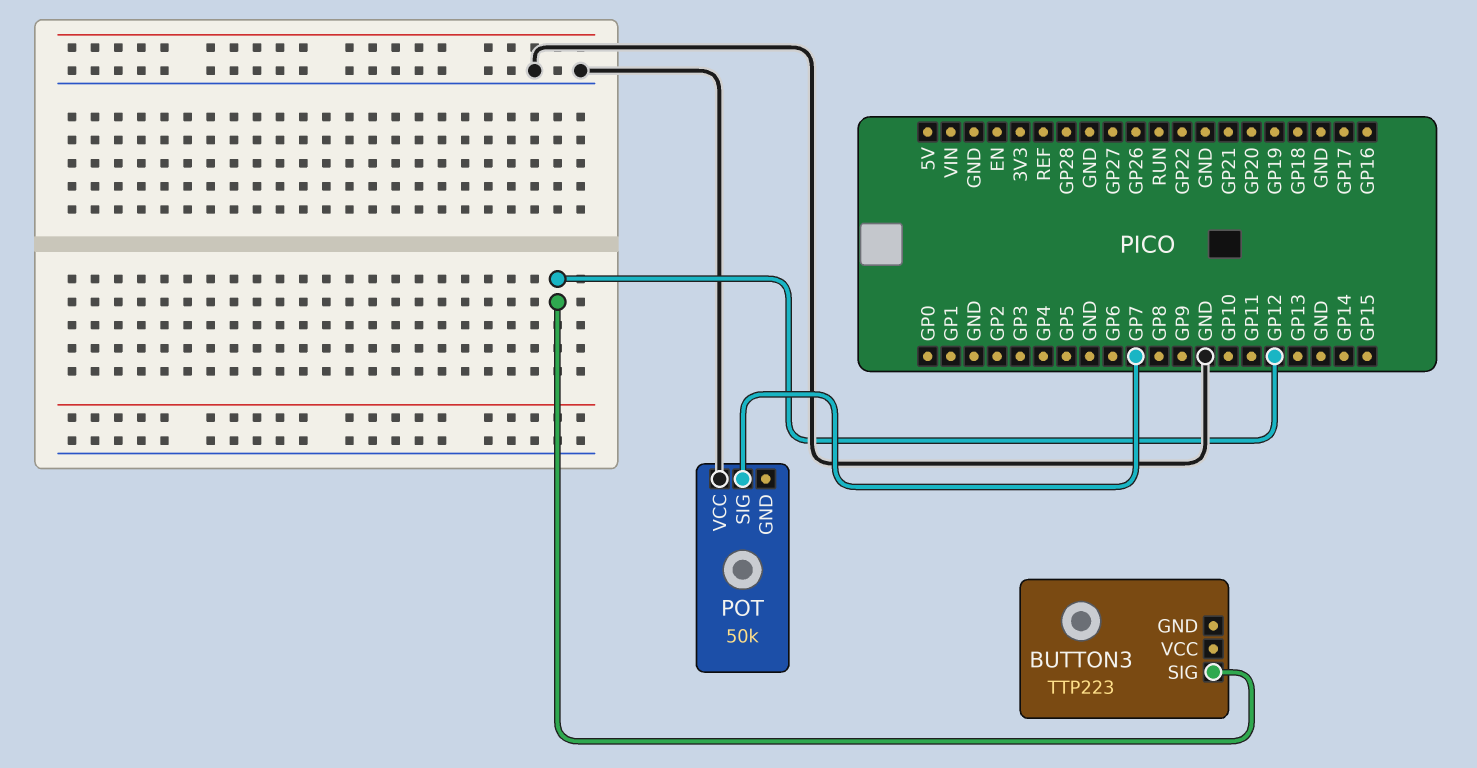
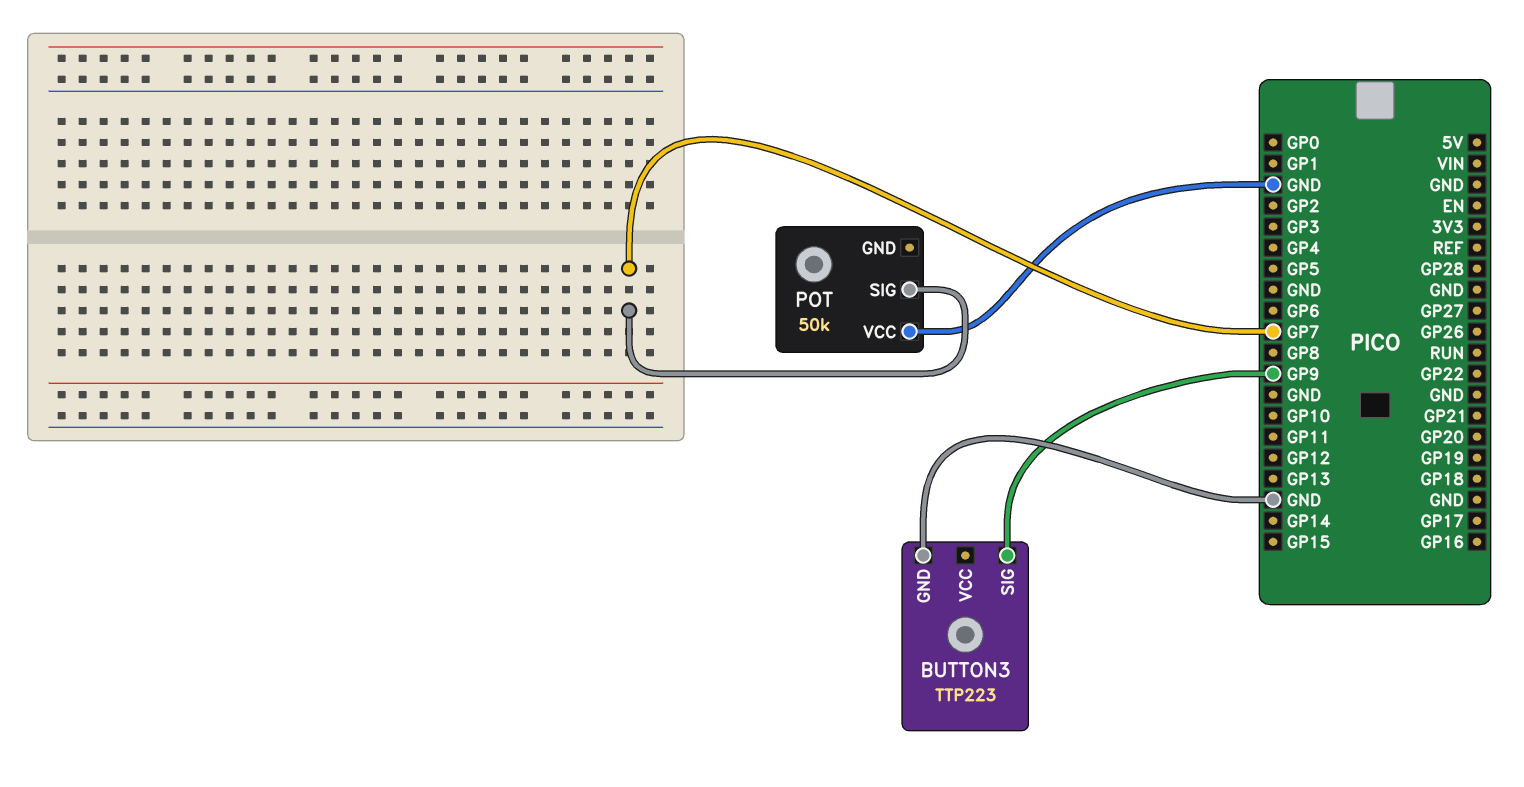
BUTTON3 pin GND: none -> GND
BUTTON3 pin SIG: GP12 -> GP9

